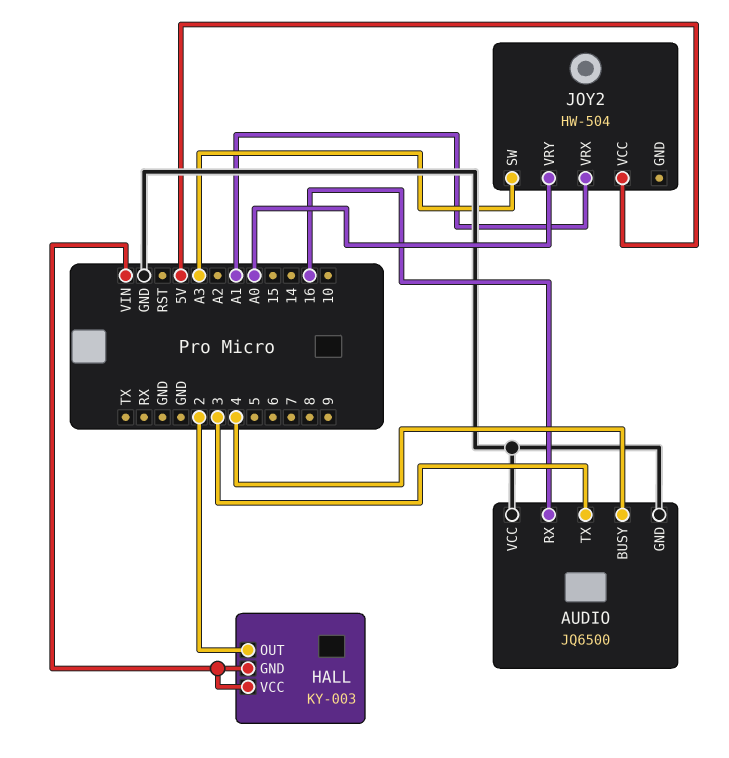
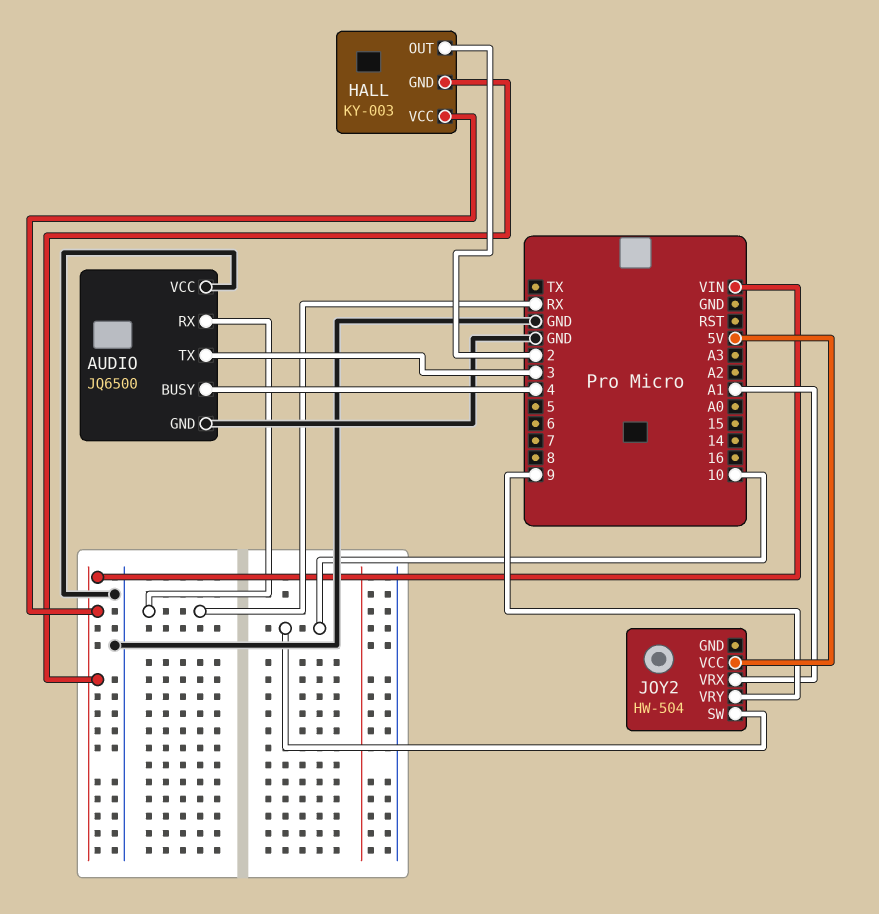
AUDIO pin RX: 16 -> RX
JOY2 pin SW: A3 -> 10
JOY2 pin VRY: A0 -> 9

